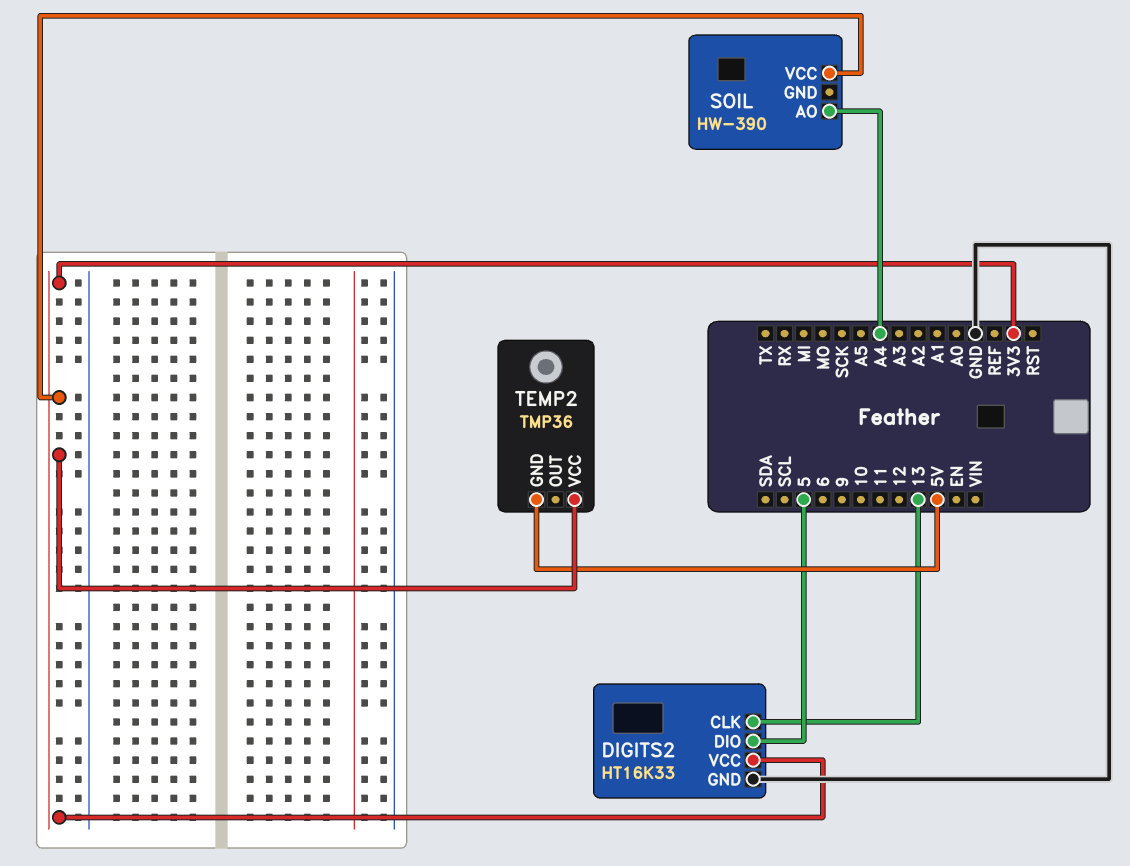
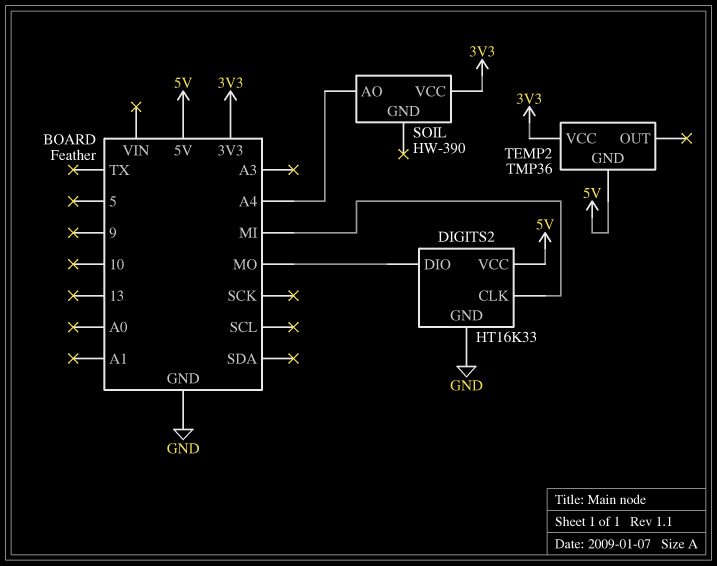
DIGITS2 pin CLK: 13 -> MI
DIGITS2 pin DIO: 5 -> MO
DIGITS2 pin VCC: 3V3 -> 5V

